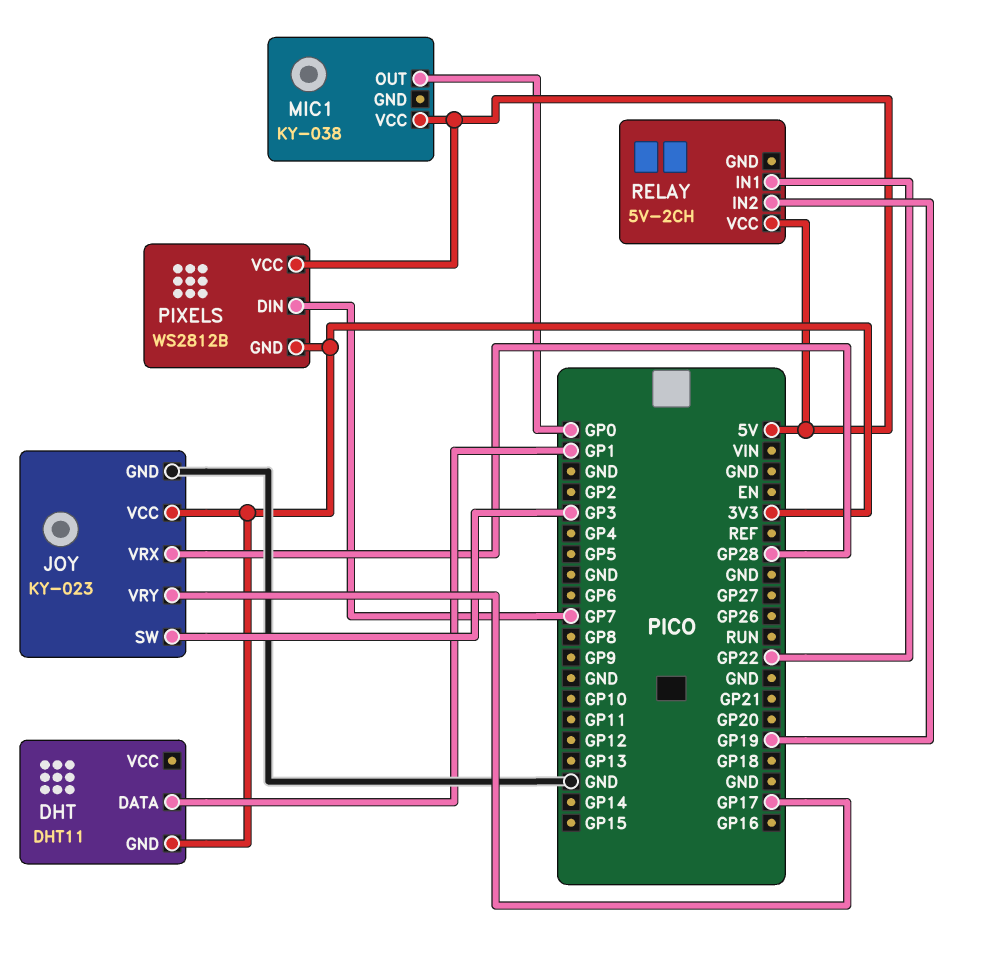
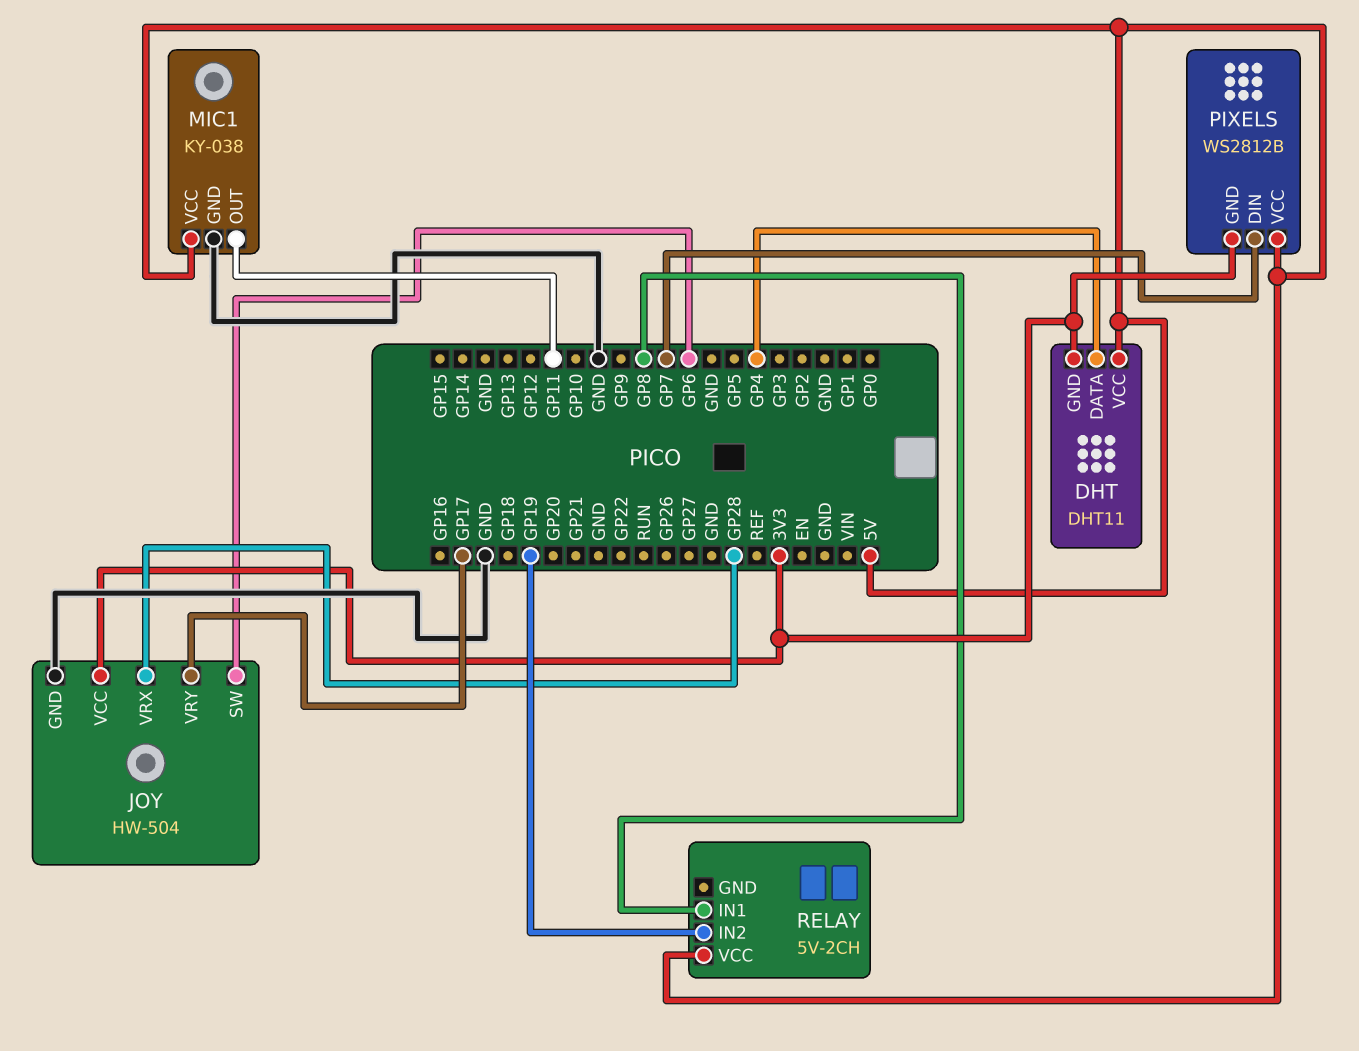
DHT pin DATA: GP1 -> GP4
DHT pin VCC: none -> 5V
JOY: KY-023 -> HW-504
JOY pin SW: GP3 -> GP6
MIC1 pin GND: none -> GND
MIC1 pin OUT: GP0 -> GP11
RELAY pin IN1: GP22 -> GP8

